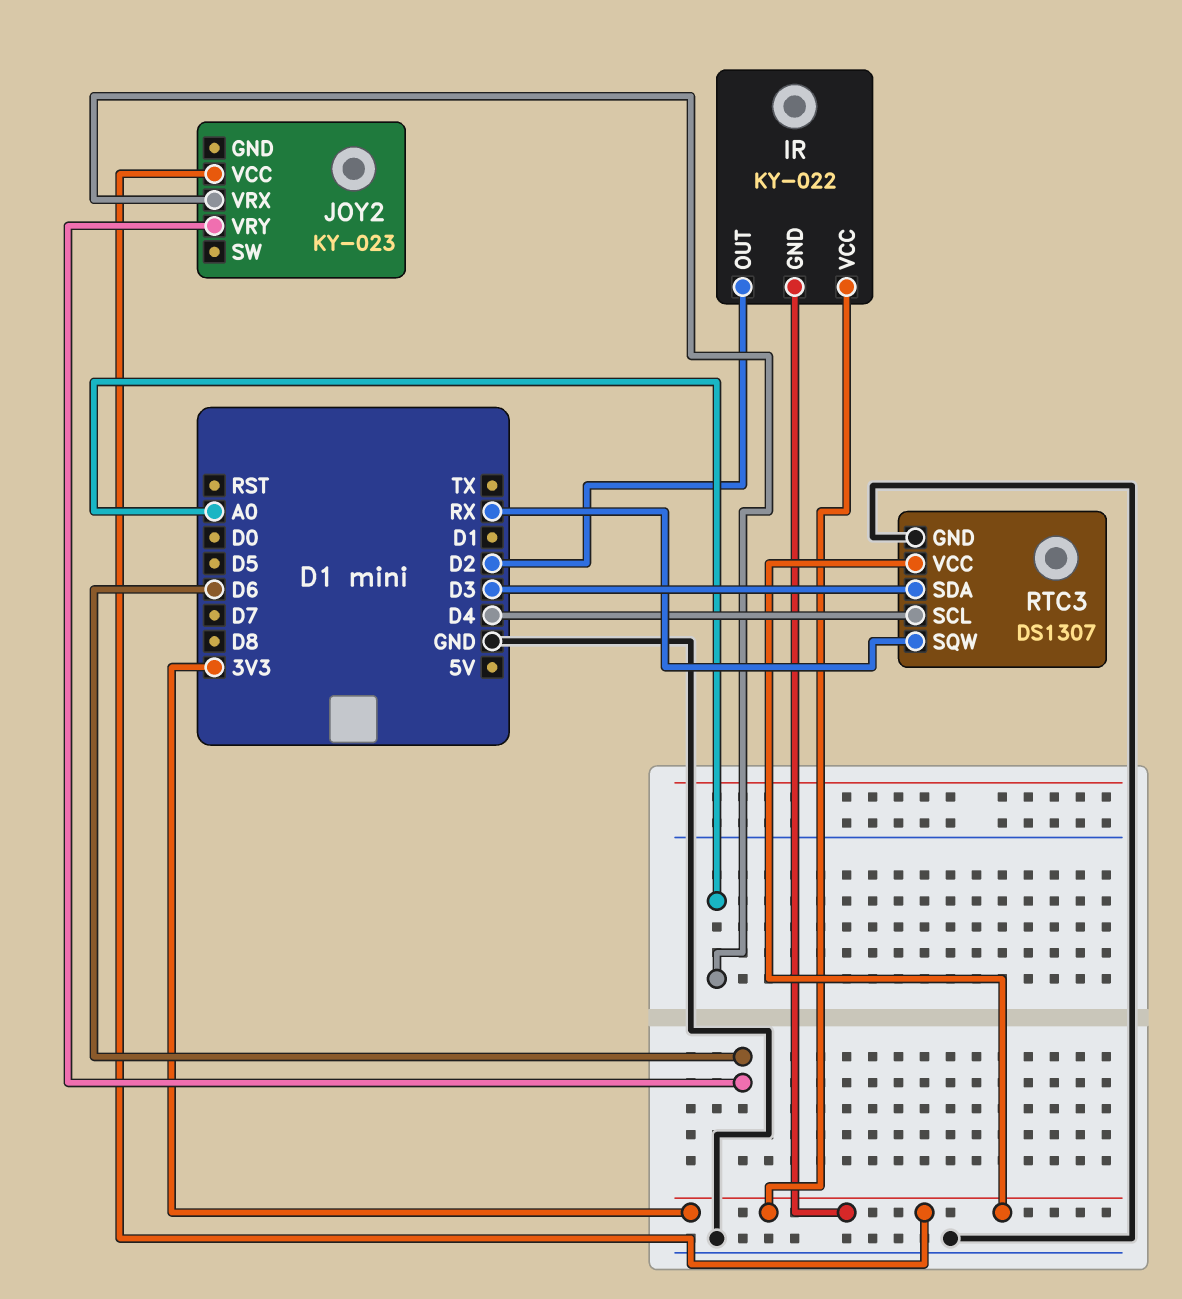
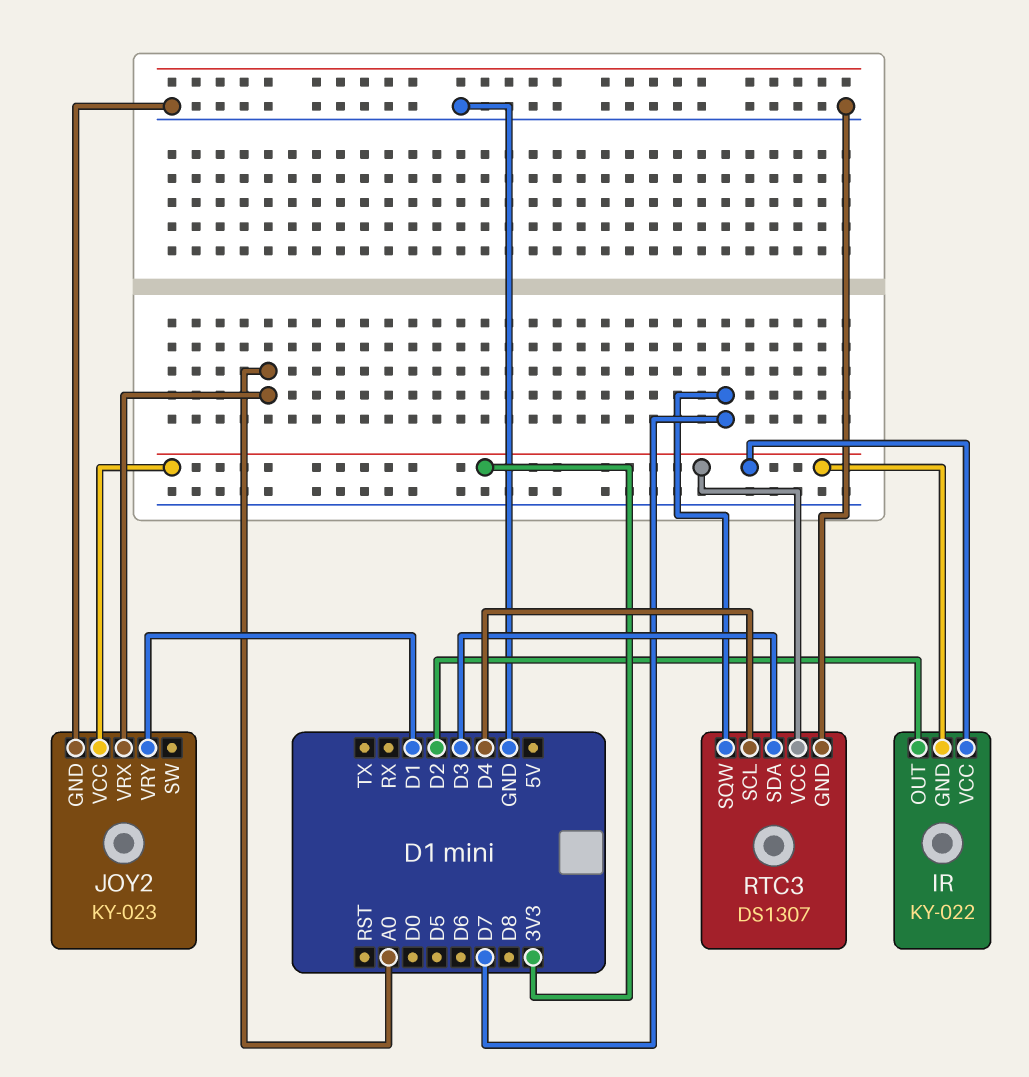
JOY2 pin GND: none -> GND
JOY2 pin VRY: D6 -> D1
RTC3 pin SQW: RX -> D7

